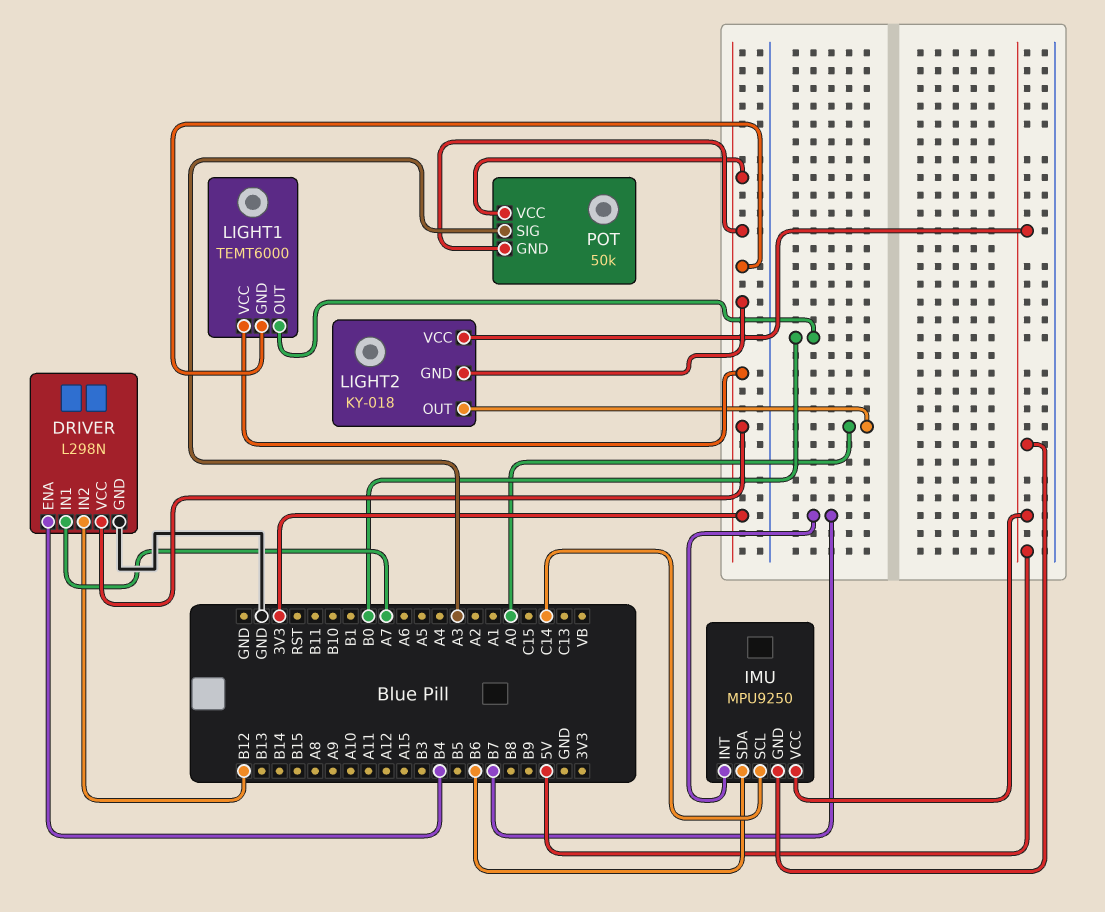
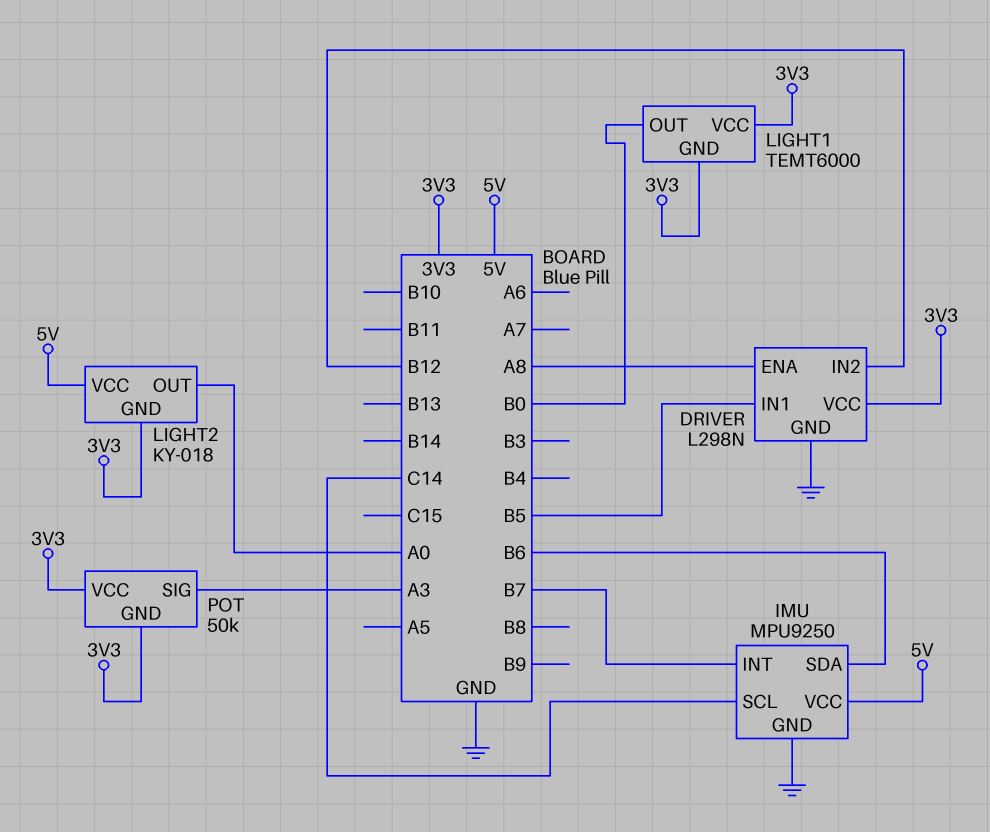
DRIVER pin ENA: B4 -> A8
DRIVER pin IN1: A7 -> B5
IMU pin GND: 5V -> GND

